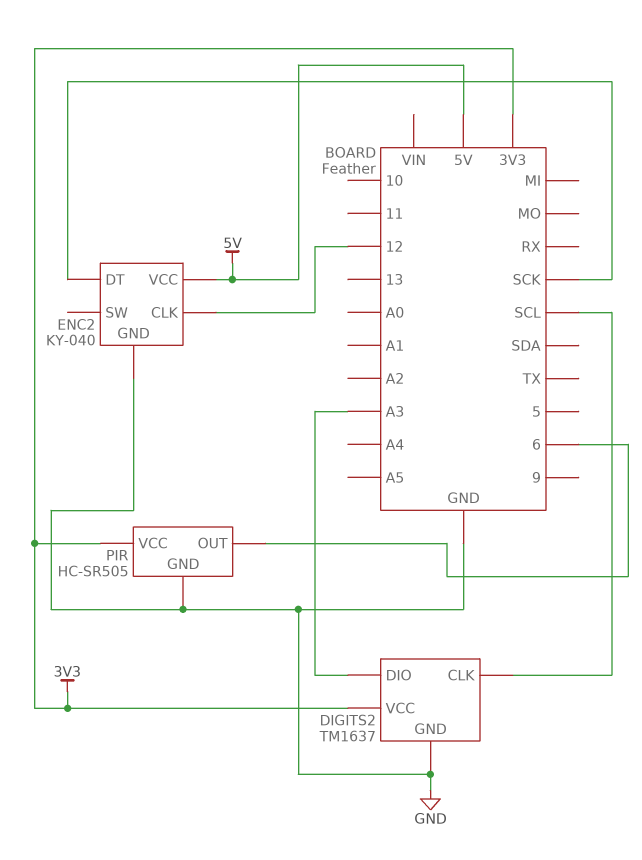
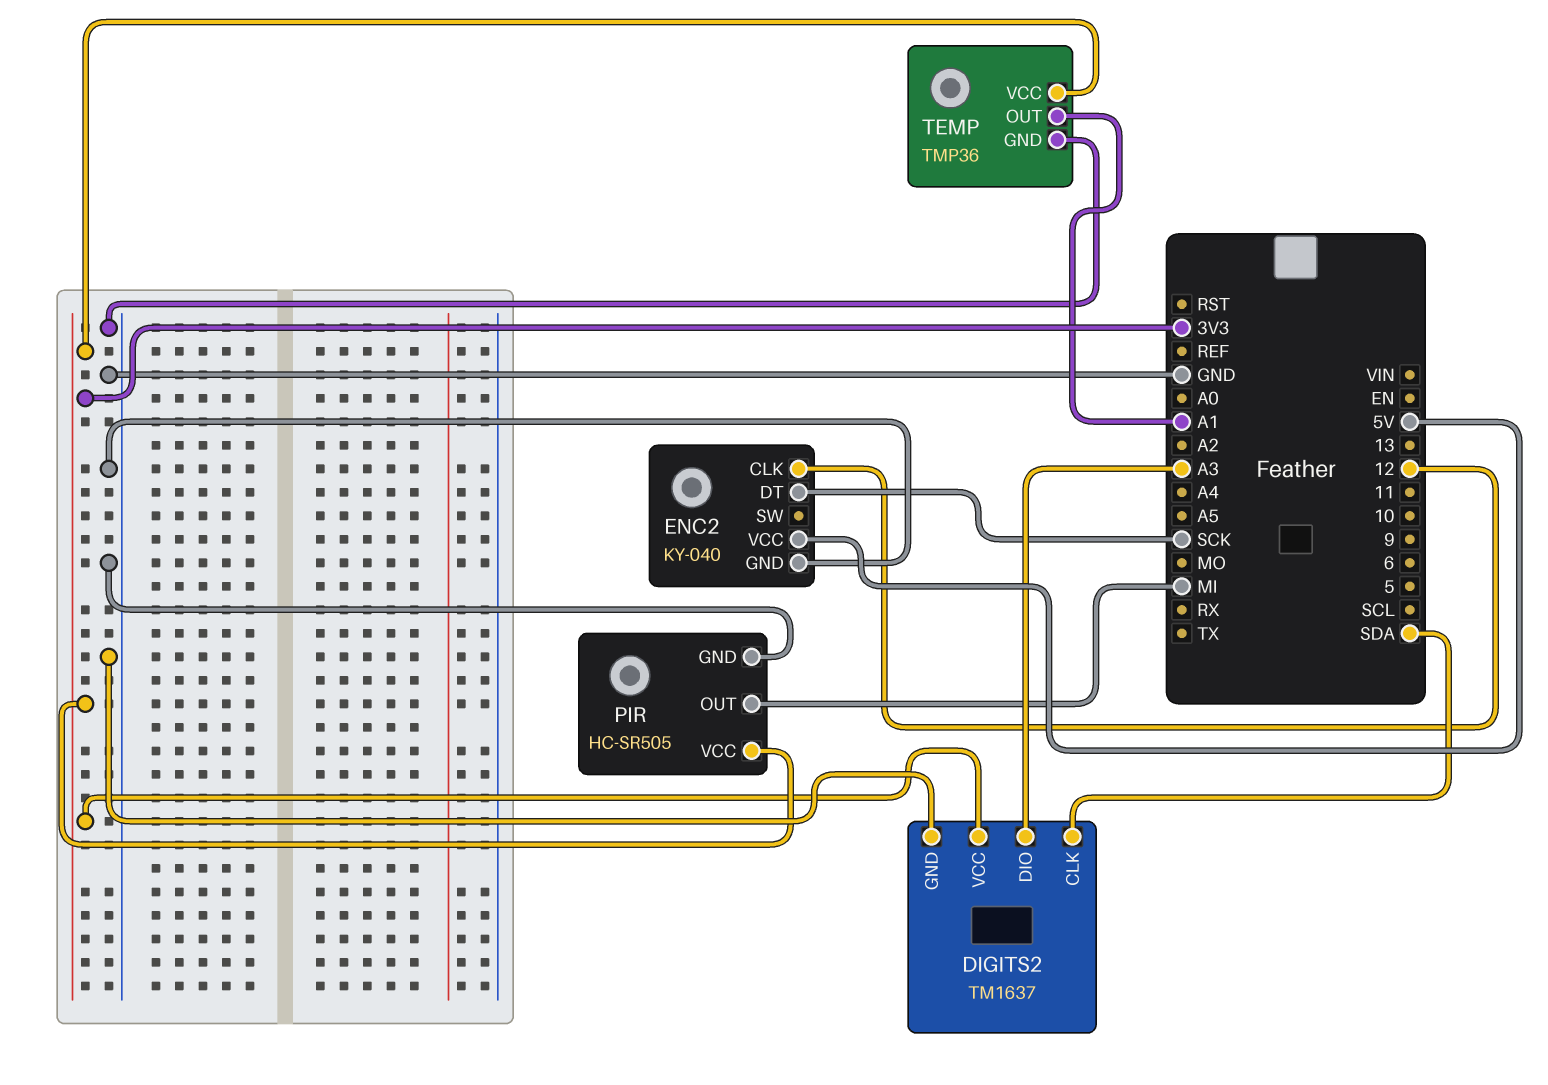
DIGITS2 pin CLK: SCL -> SDA
PIR pin OUT: 6 -> MI
TEMP: none -> TMP36
TEMP pin GND: none -> GND
TEMP pin OUT: none -> A1
TEMP pin VCC: none -> 3V3

